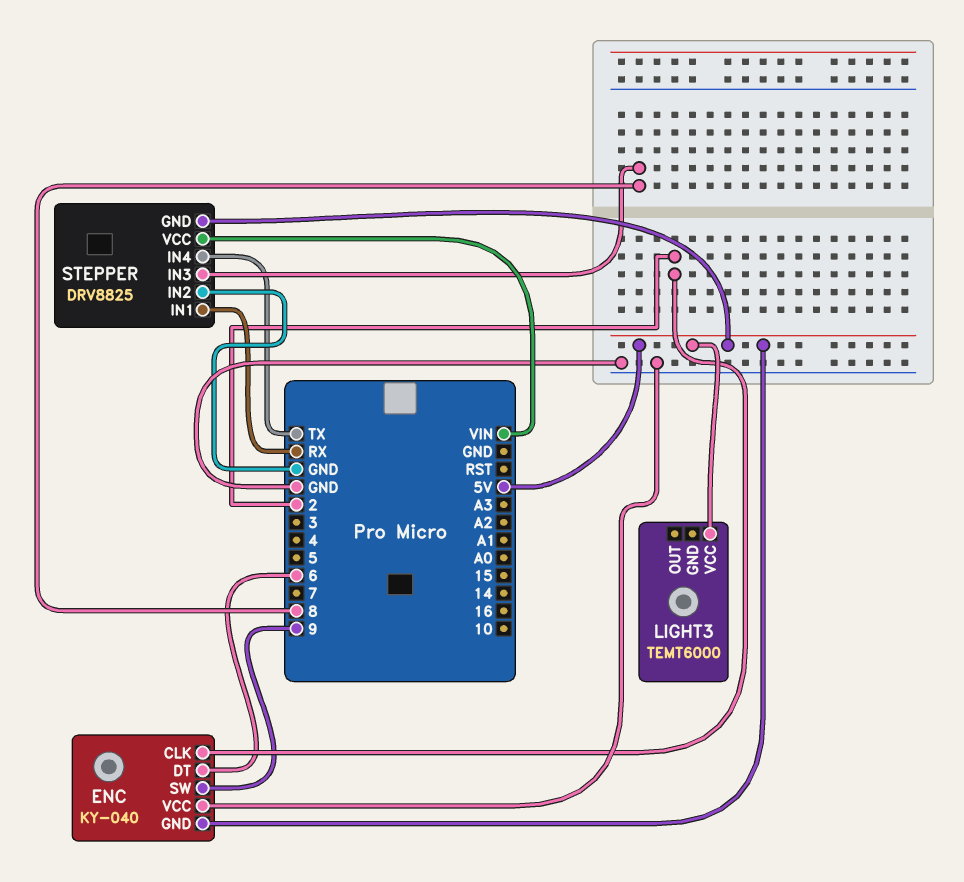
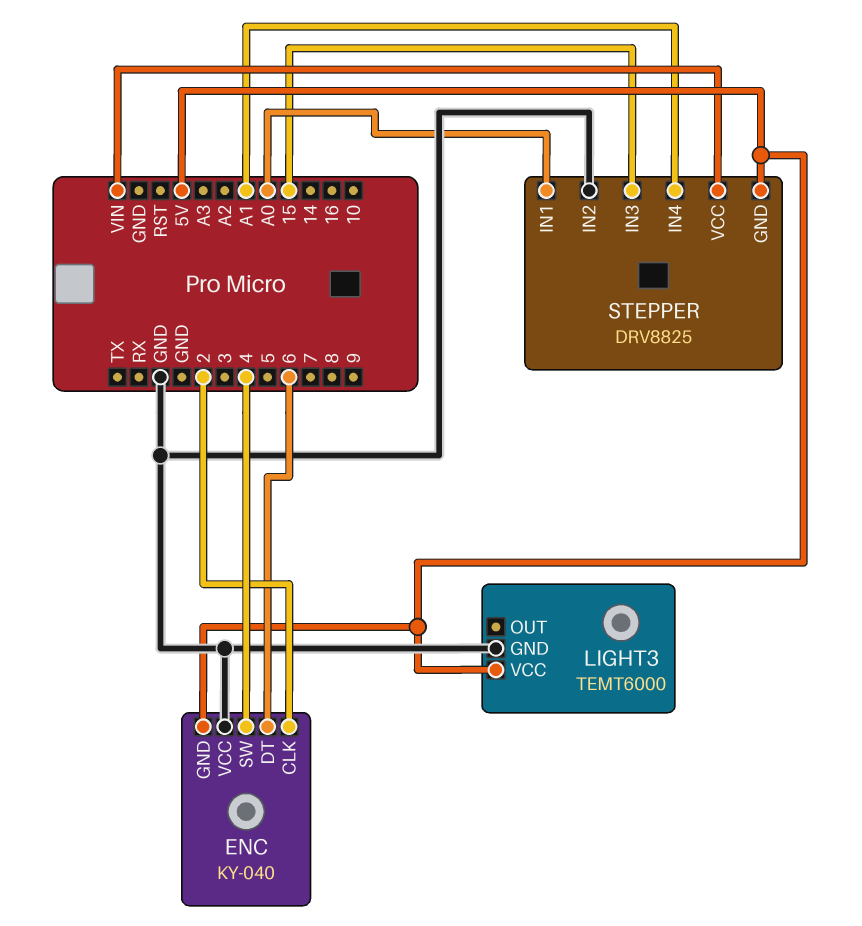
ENC pin SW: 9 -> 4
LIGHT3 pin GND: none -> GND
STEPPER pin IN1: RX -> A0
STEPPER pin IN3: 8 -> 15
STEPPER pin IN4: TX -> A1

